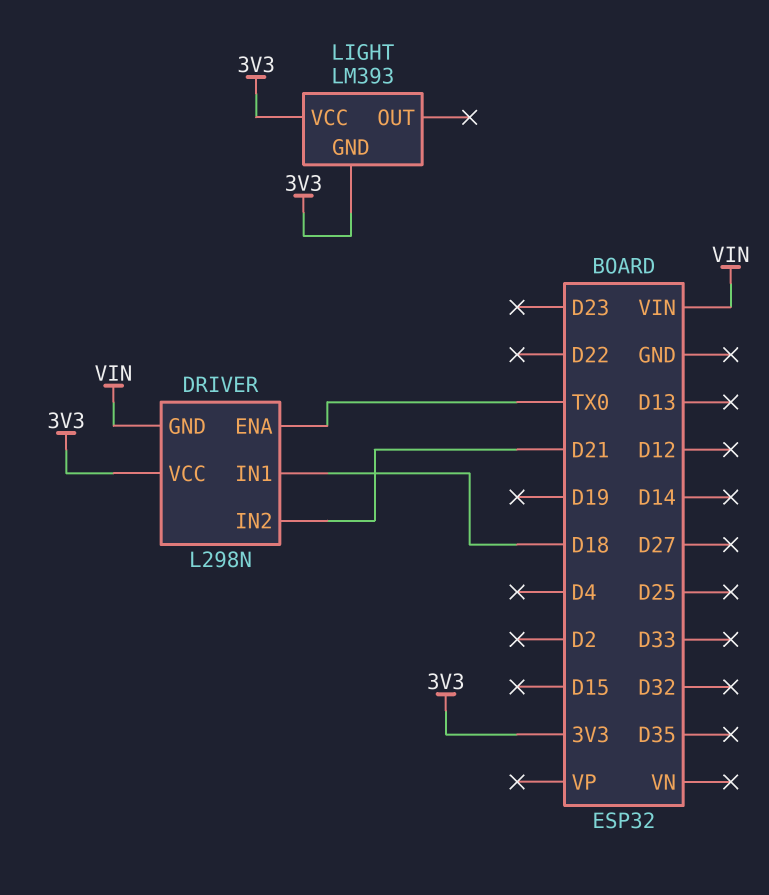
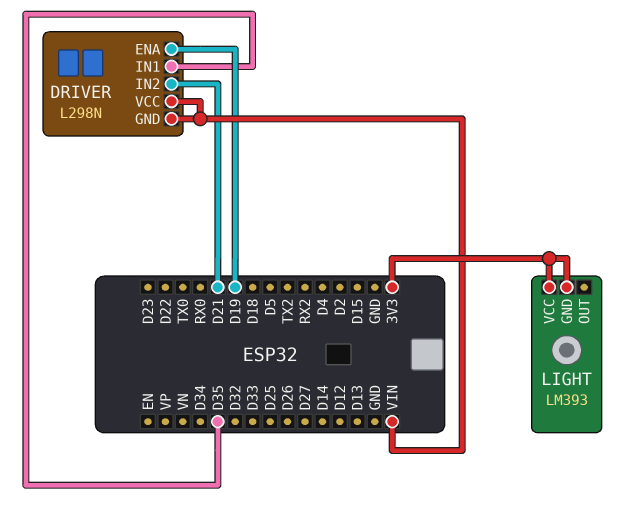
DRIVER pin ENA: TX0 -> D19
DRIVER pin IN1: D18 -> D35
DRIVER pin VCC: 3V3 -> VIN

